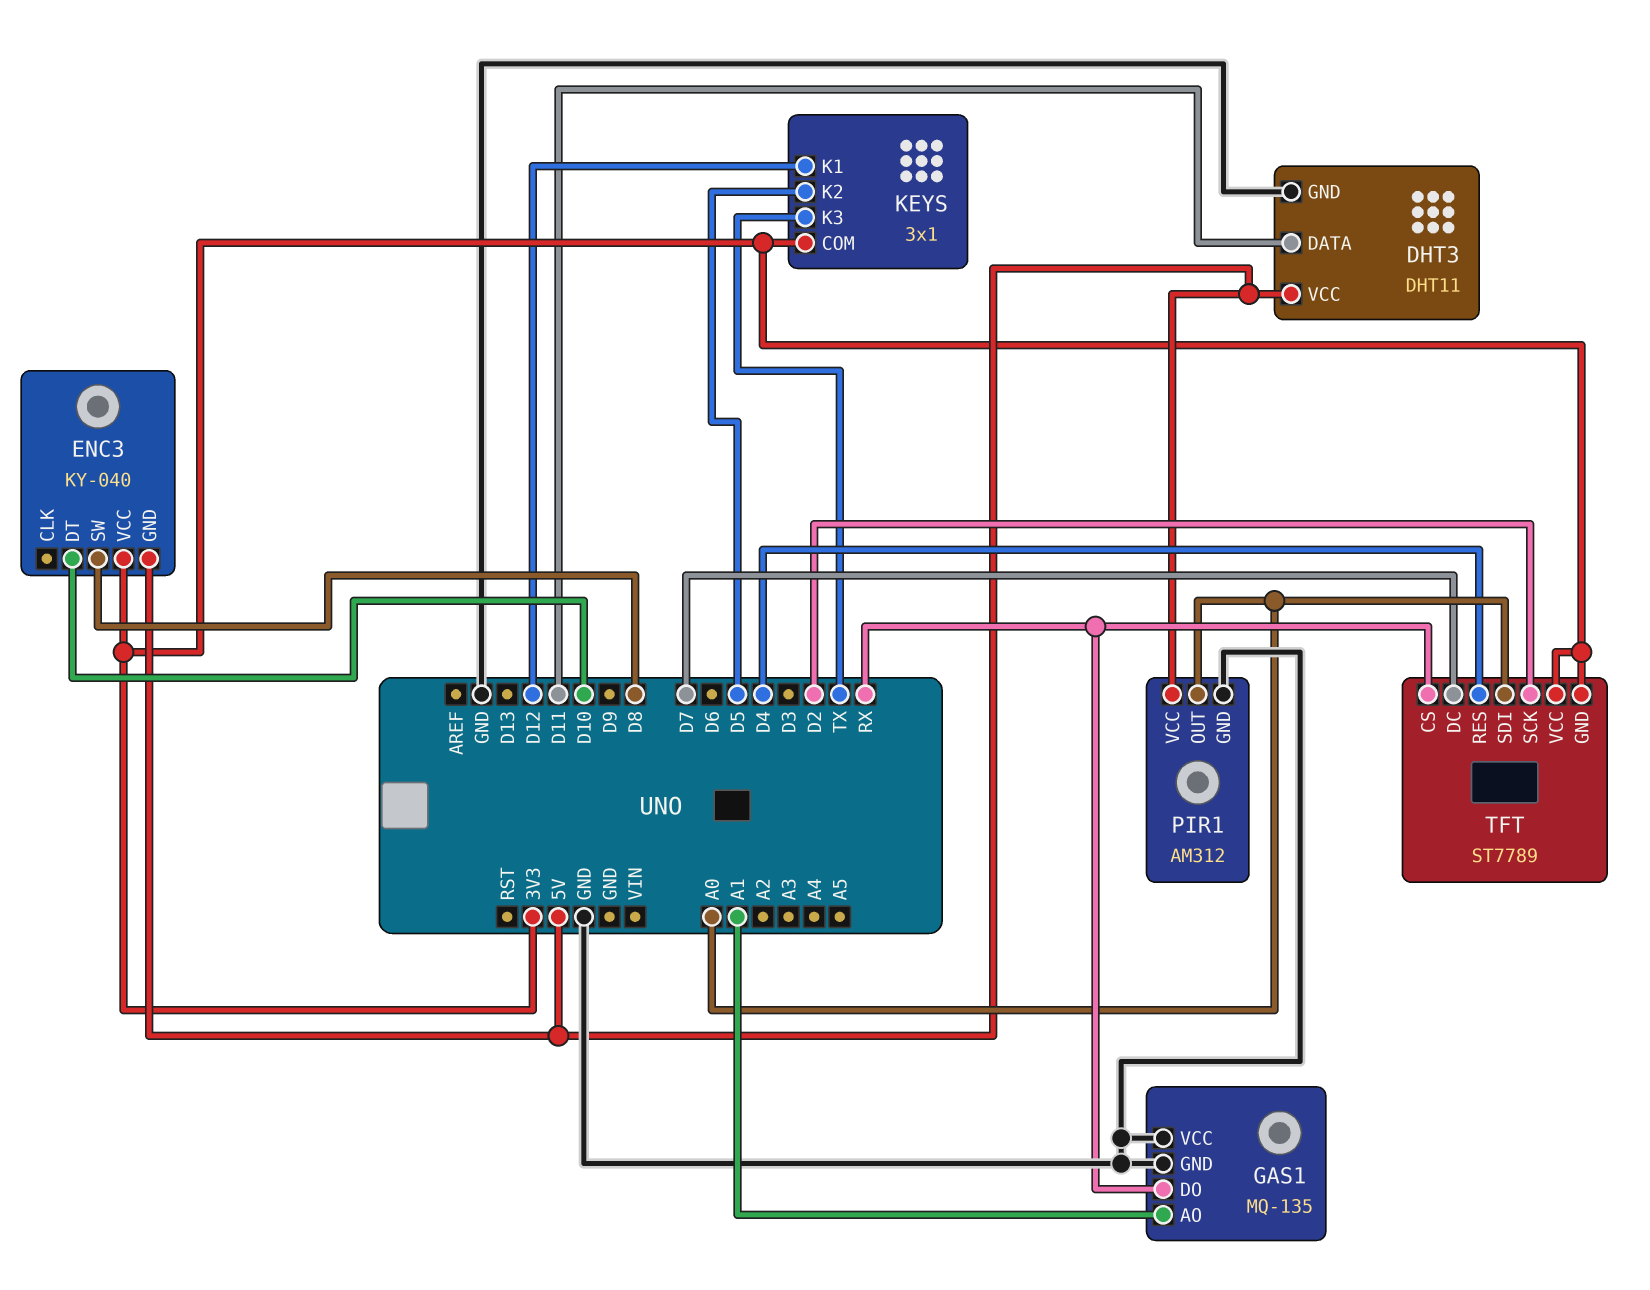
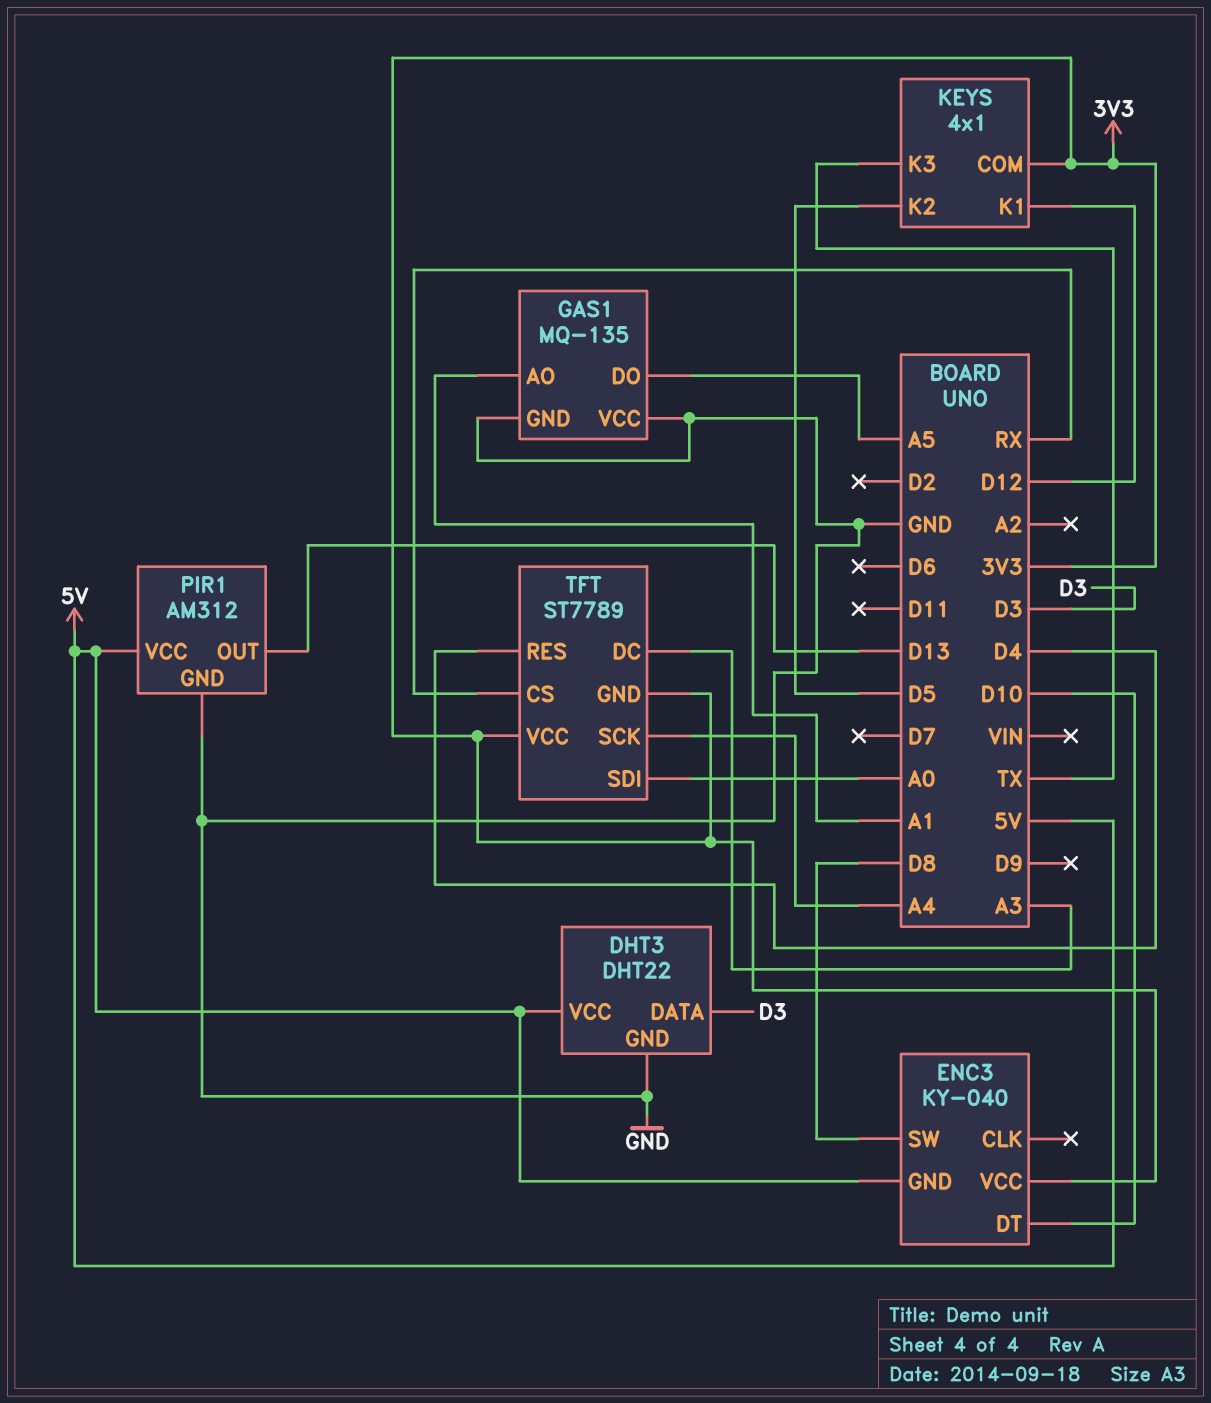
DHT3: DHT11 -> DHT22
DHT3 pin DATA: D11 -> D3
GAS1 pin DO: RX -> A5
KEYS: 3x1 -> 4x1
PIR1 pin OUT: A0 -> D13
TFT pin DC: D7 -> A3
TFT pin SCK: D2 -> A4

